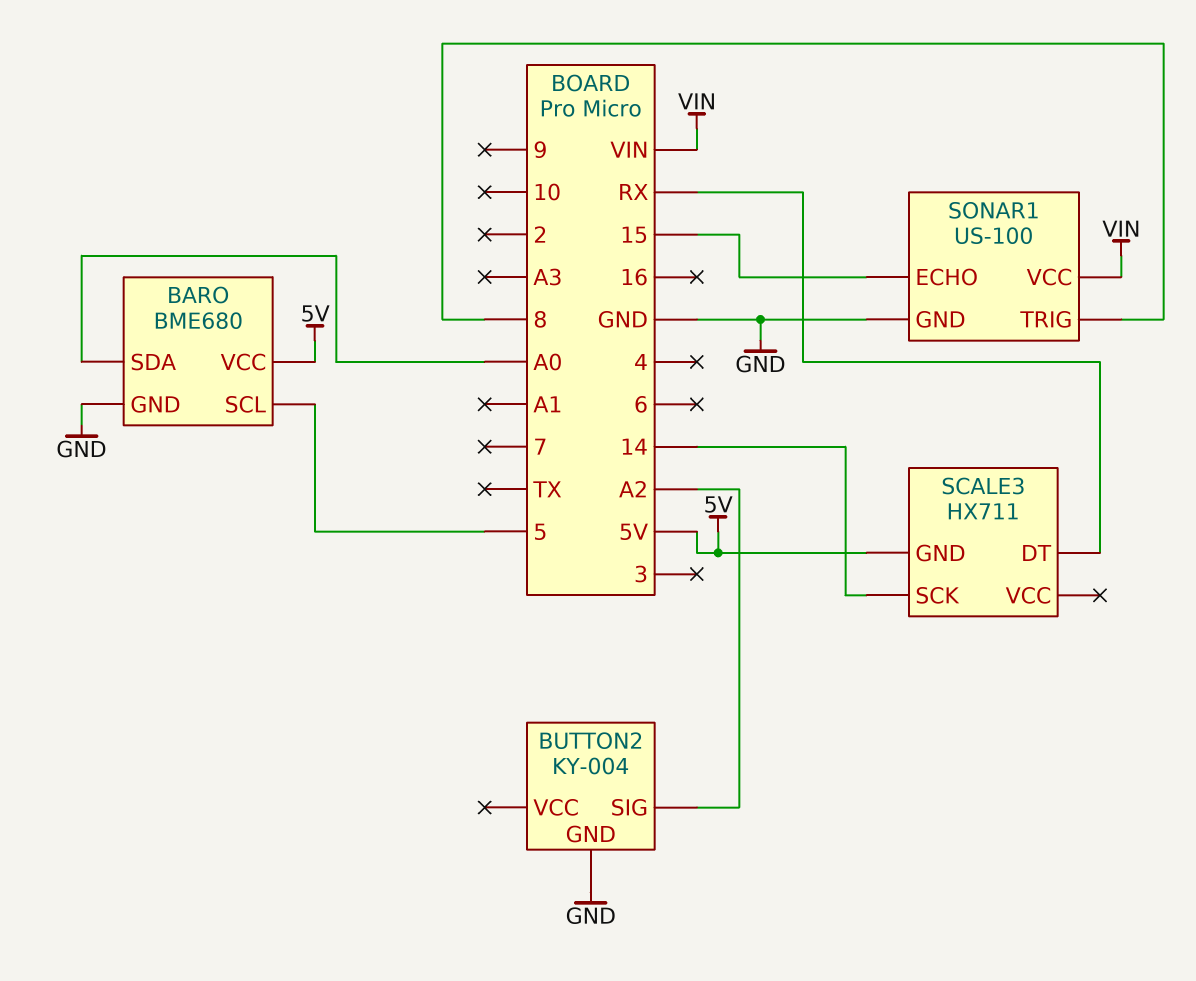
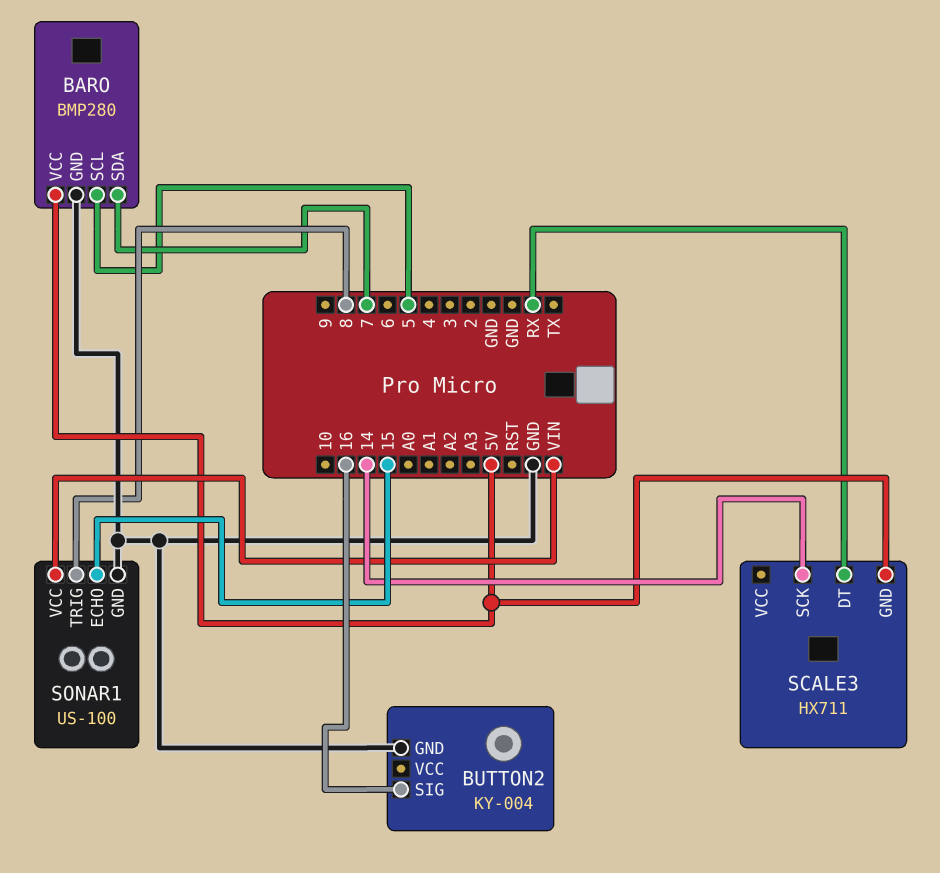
BARO: BME680 -> BMP280
BARO pin SDA: A0 -> 7
BUTTON2 pin SIG: A2 -> 16

